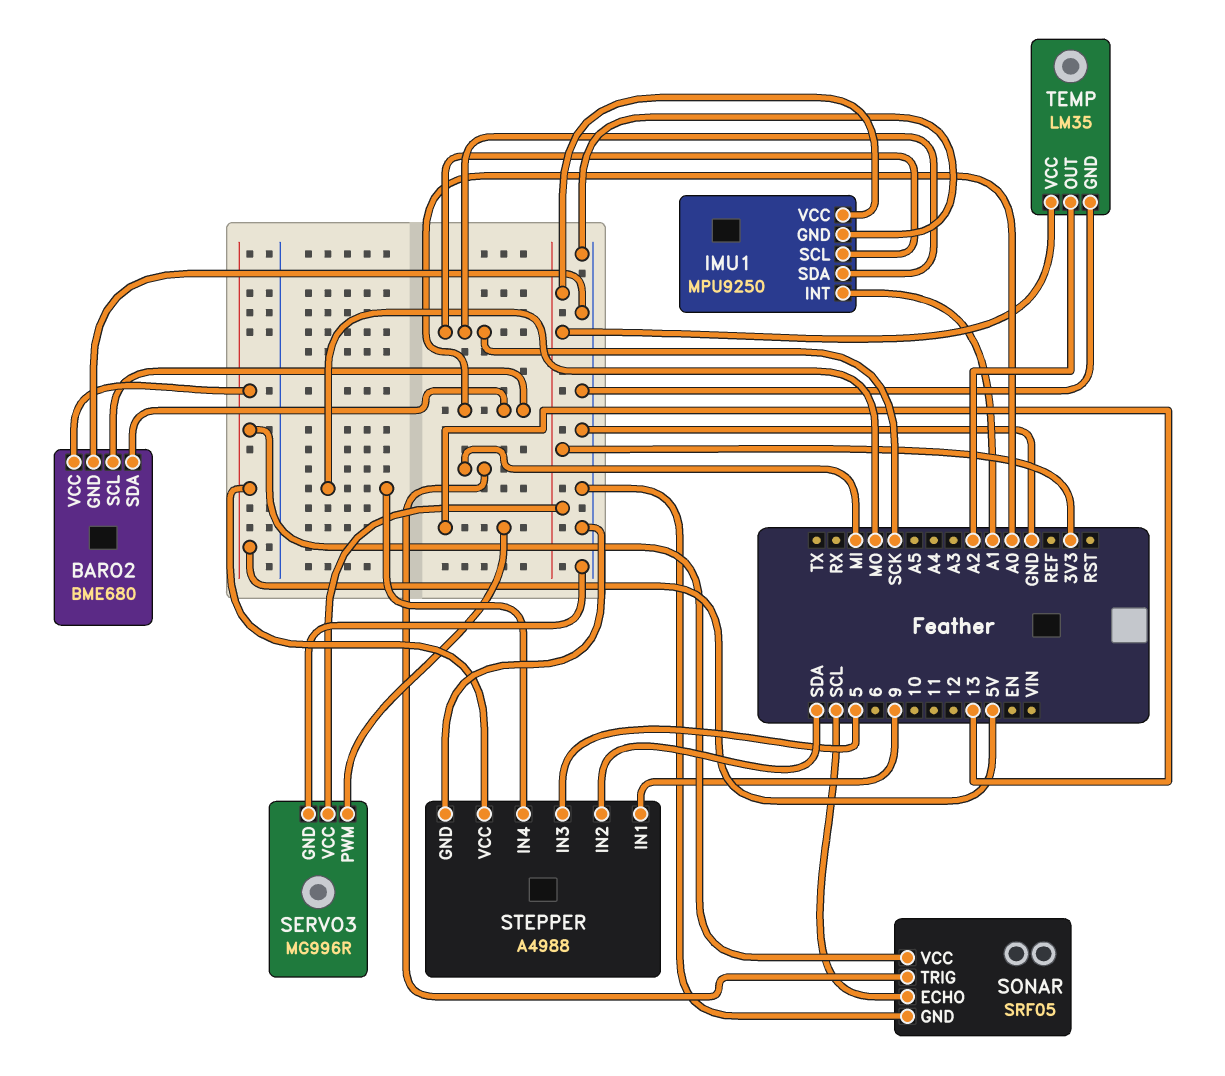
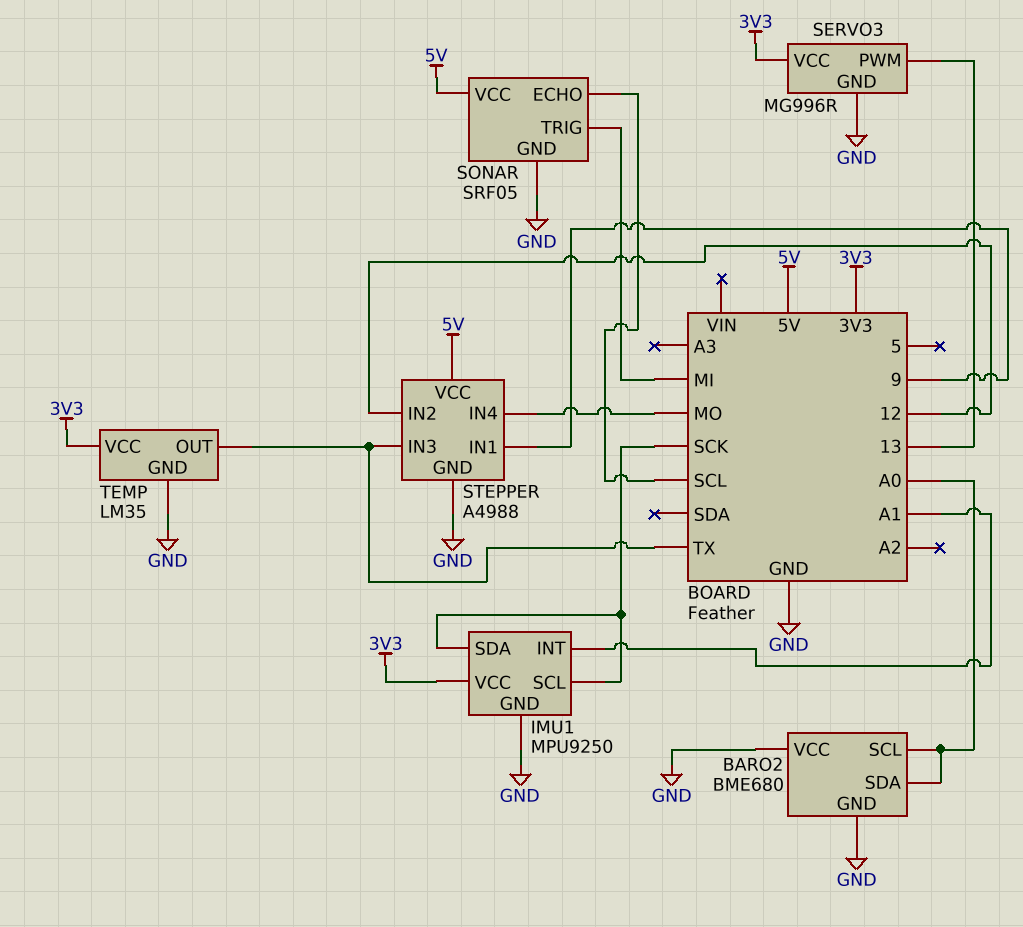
BARO2 pin VCC: 5V -> GND
STEPPER pin IN2: SDA -> 12
STEPPER pin IN3: 5 -> TX
TEMP pin OUT: A2 -> TX

